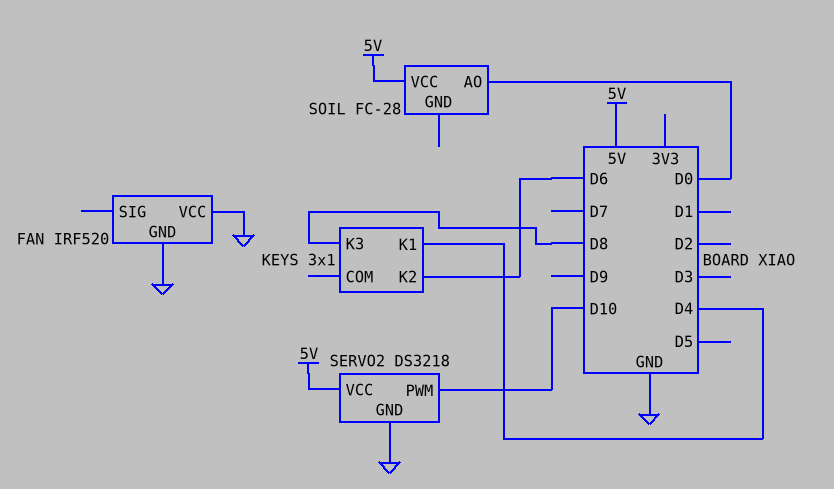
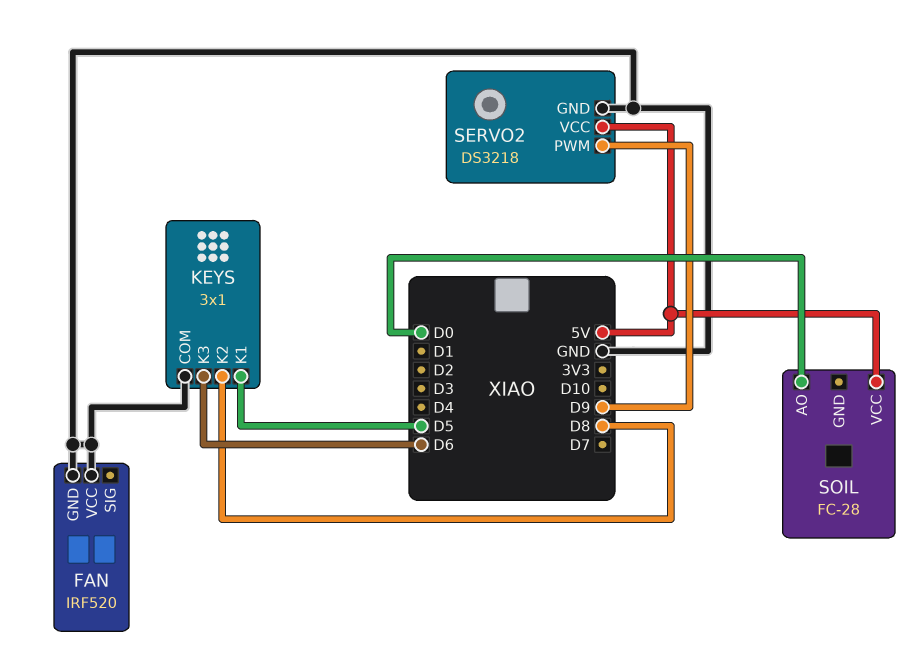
KEYS pin COM: none -> GND
KEYS pin K1: D4 -> D5
KEYS pin K2: D6 -> D8
KEYS pin K3: D8 -> D6
SERVO2 pin PWM: D10 -> D9

